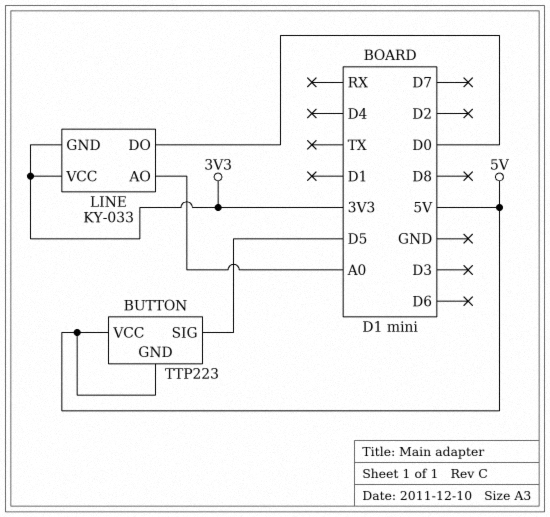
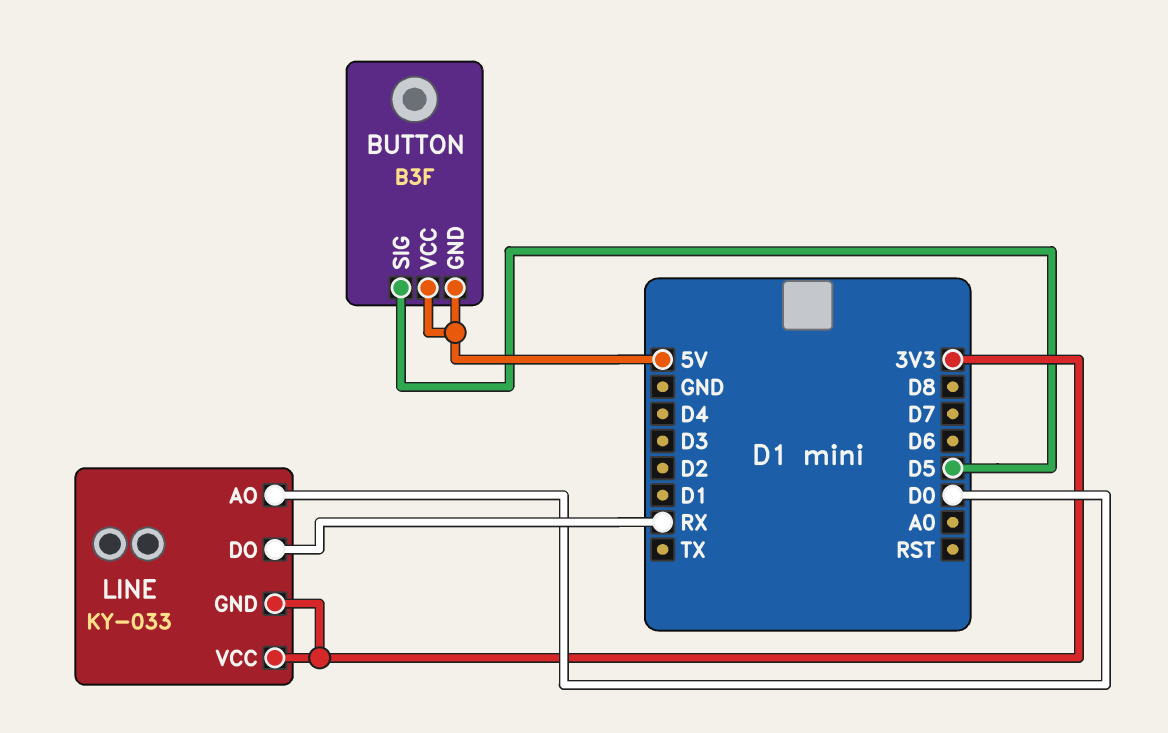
BUTTON: TTP223 -> B3F
LINE pin AO: A0 -> D0
LINE pin DO: D0 -> RX

